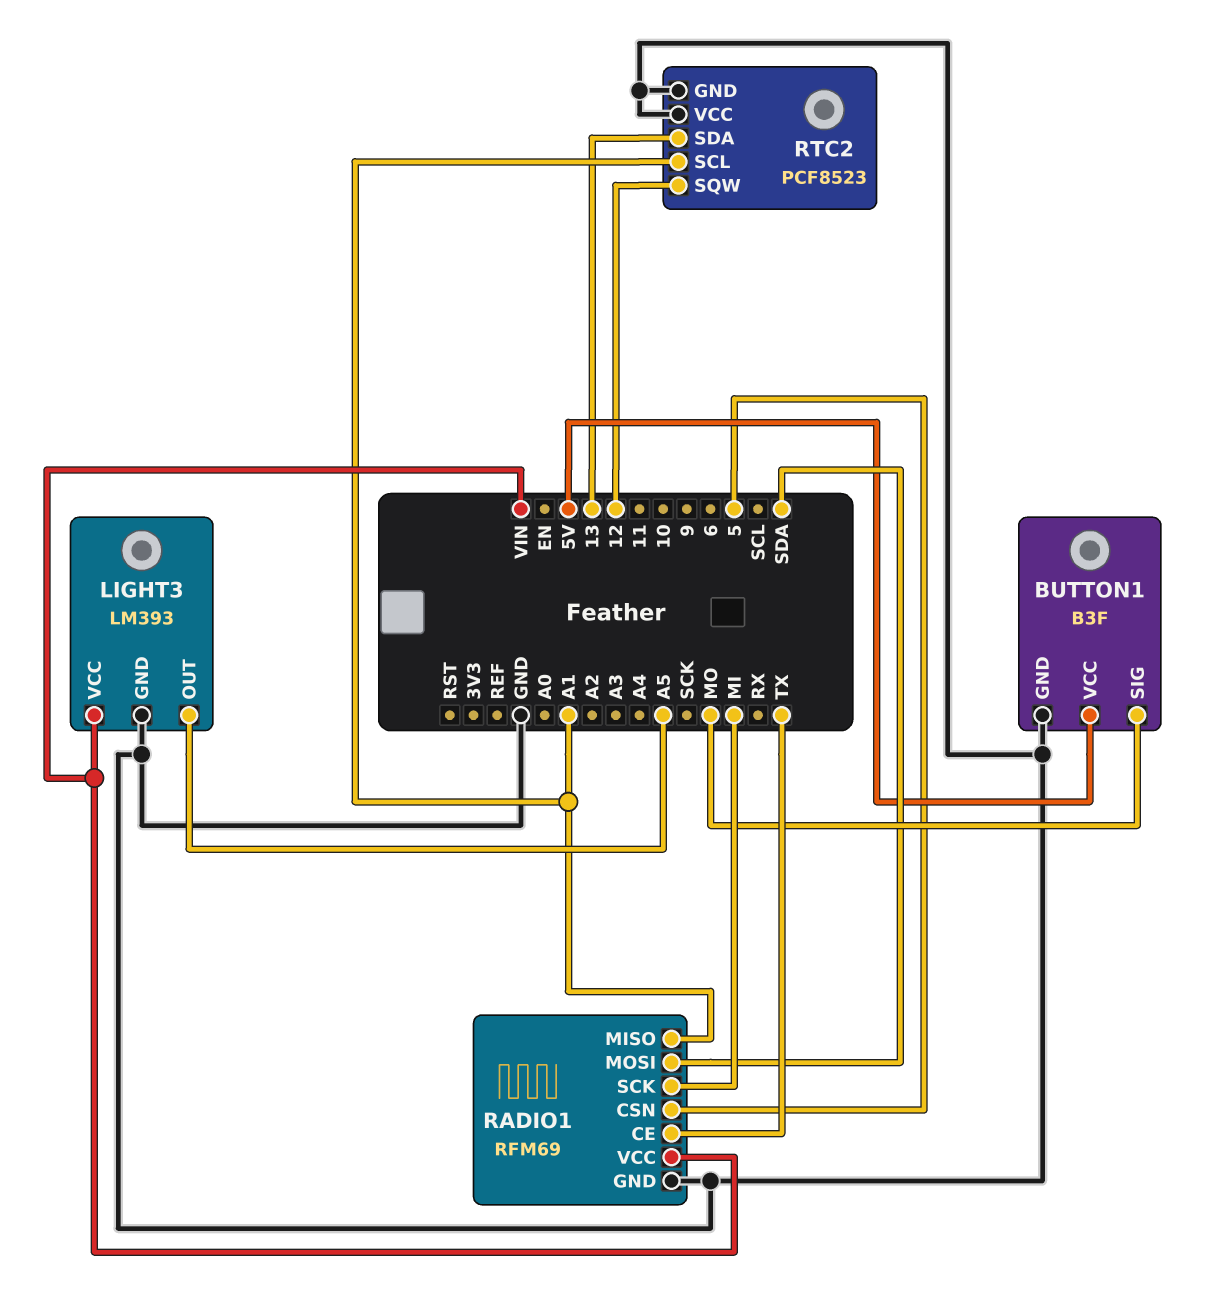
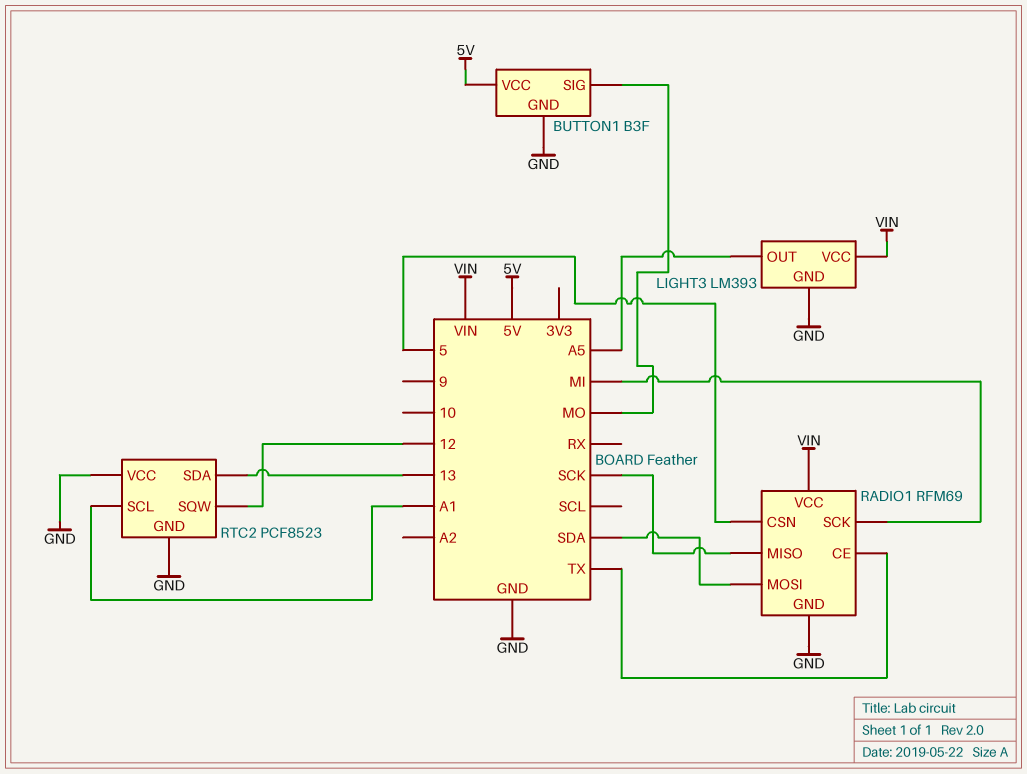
RADIO1 pin MISO: A1 -> SCK

